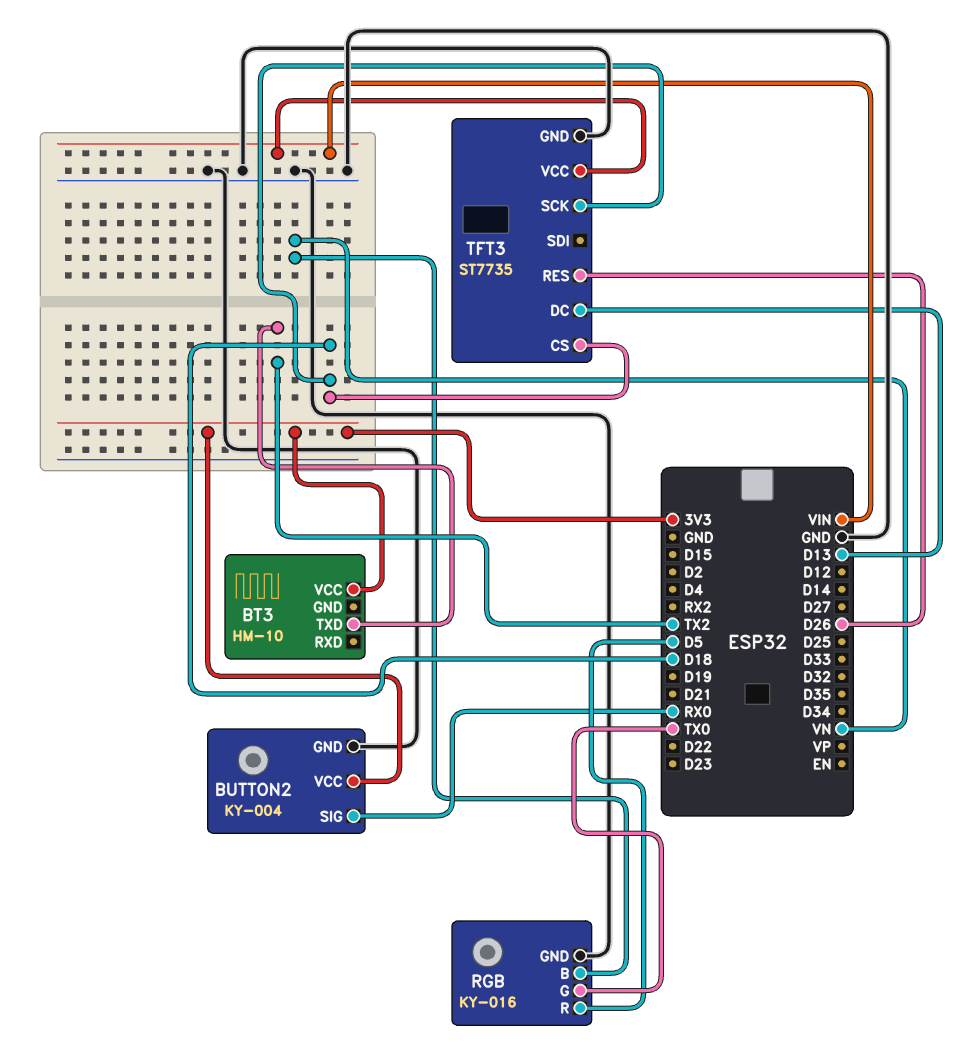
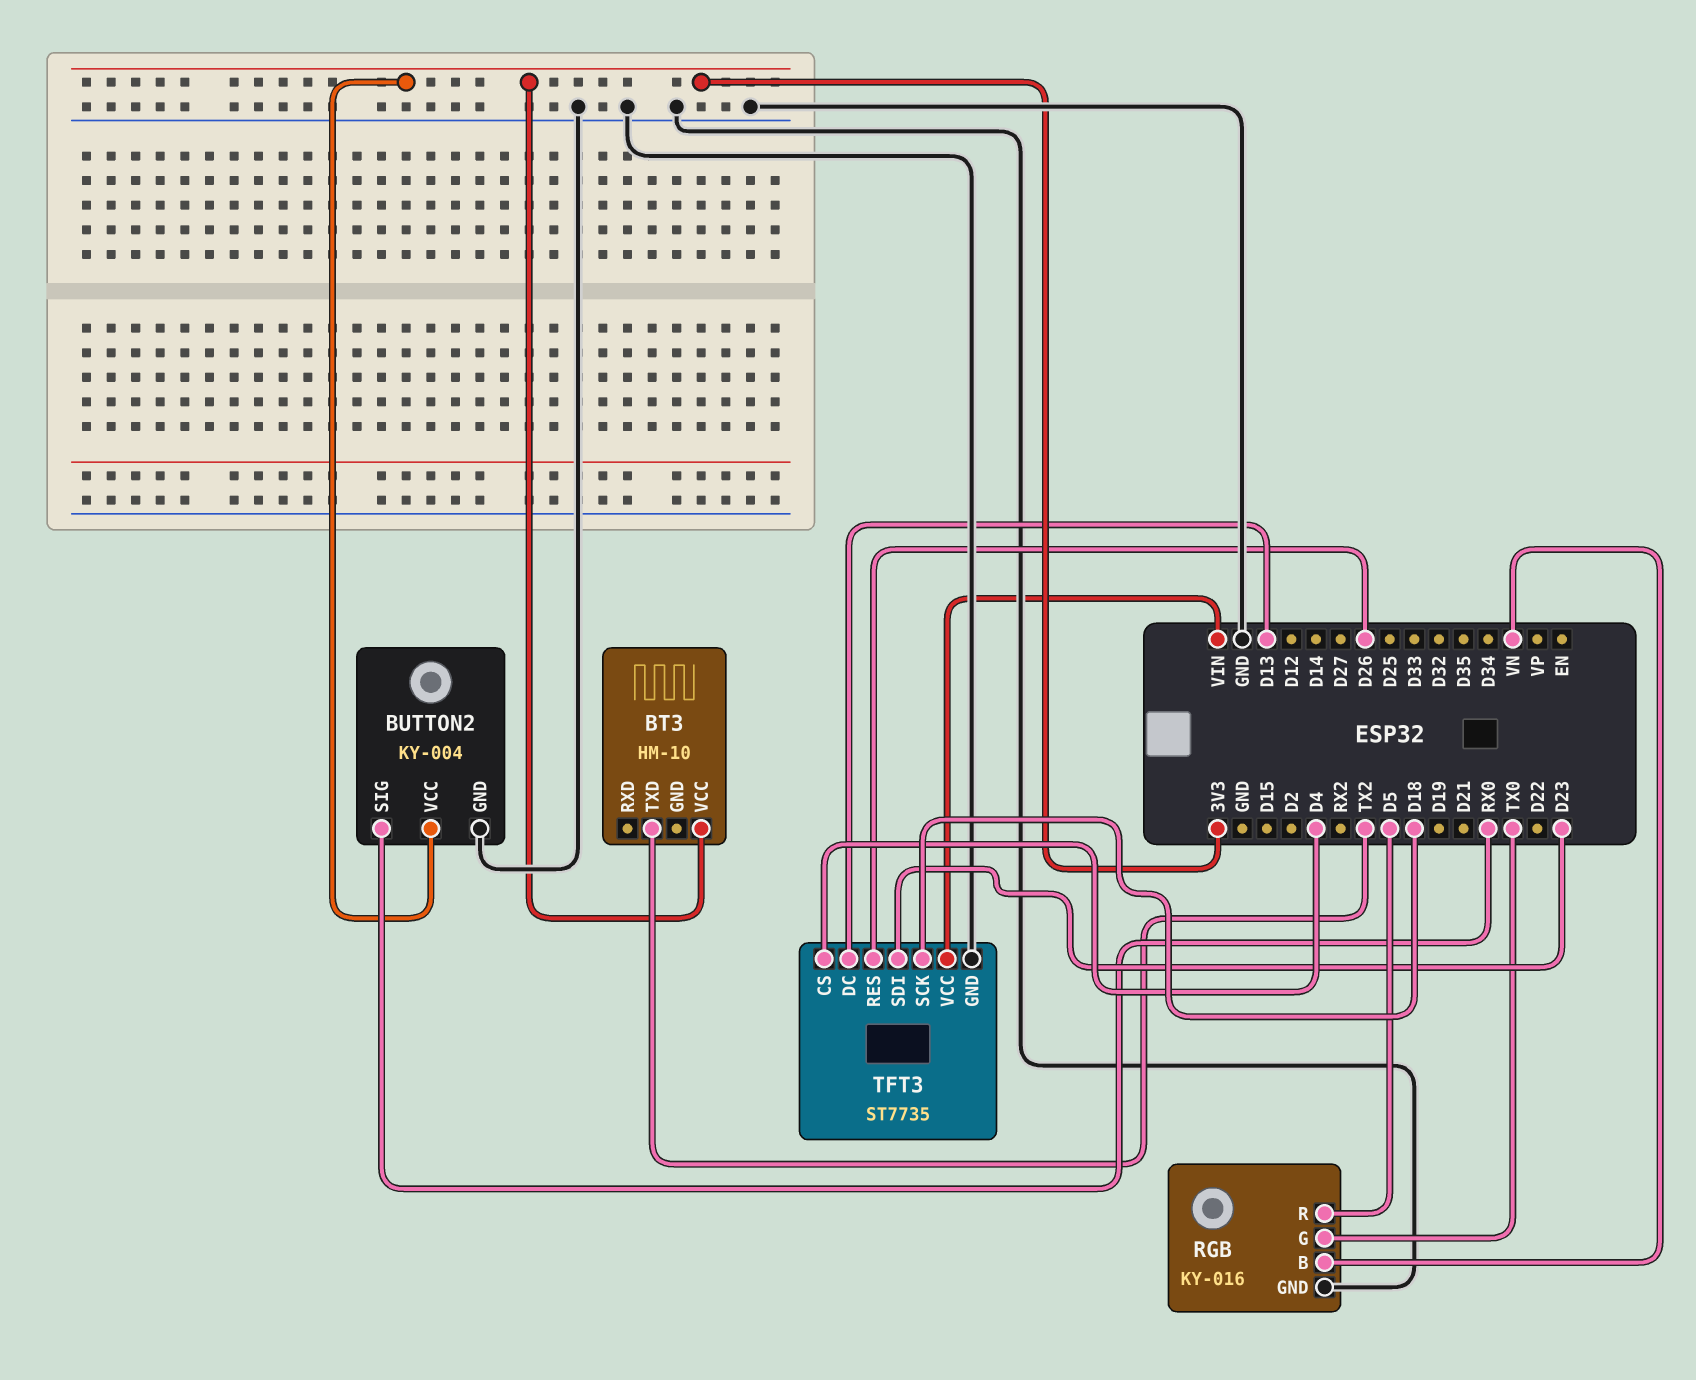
TFT3 pin CS: D18 -> D4
TFT3 pin SDI: none -> D23

